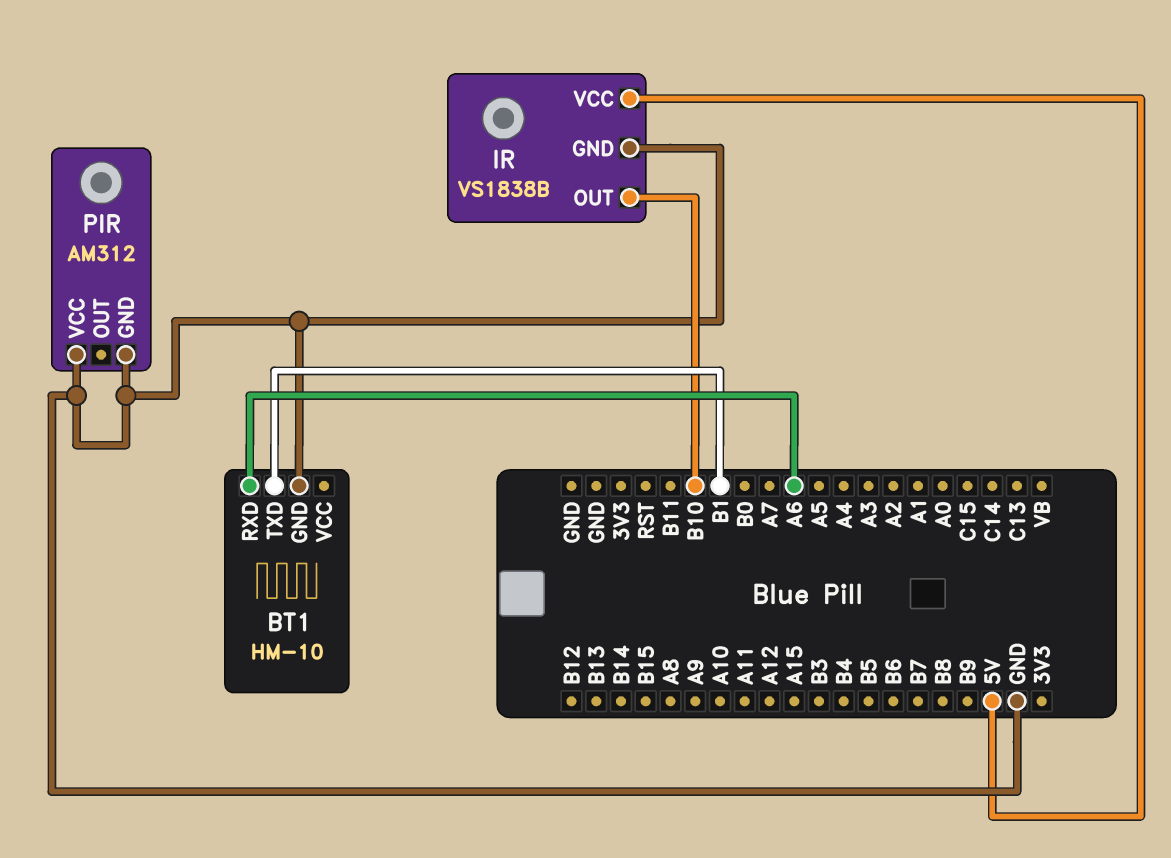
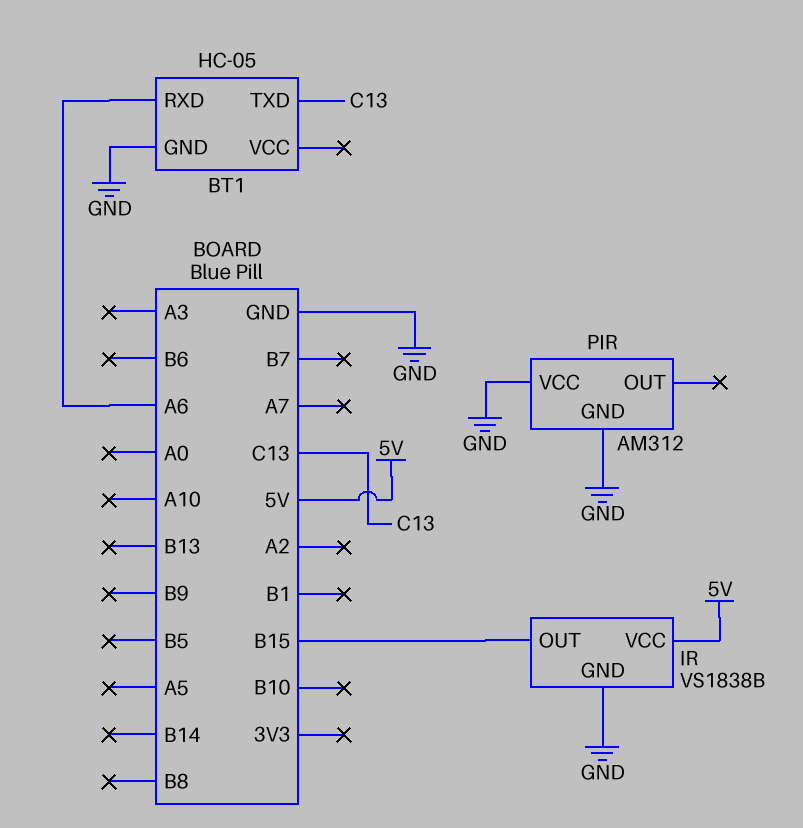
BT1: HM-10 -> HC-05
BT1 pin TXD: B1 -> C13
IR pin OUT: B10 -> B15

